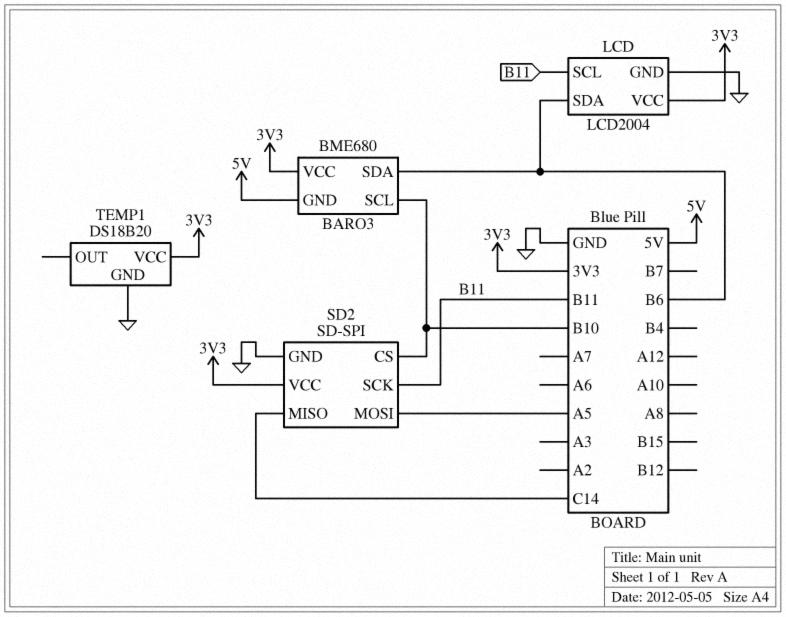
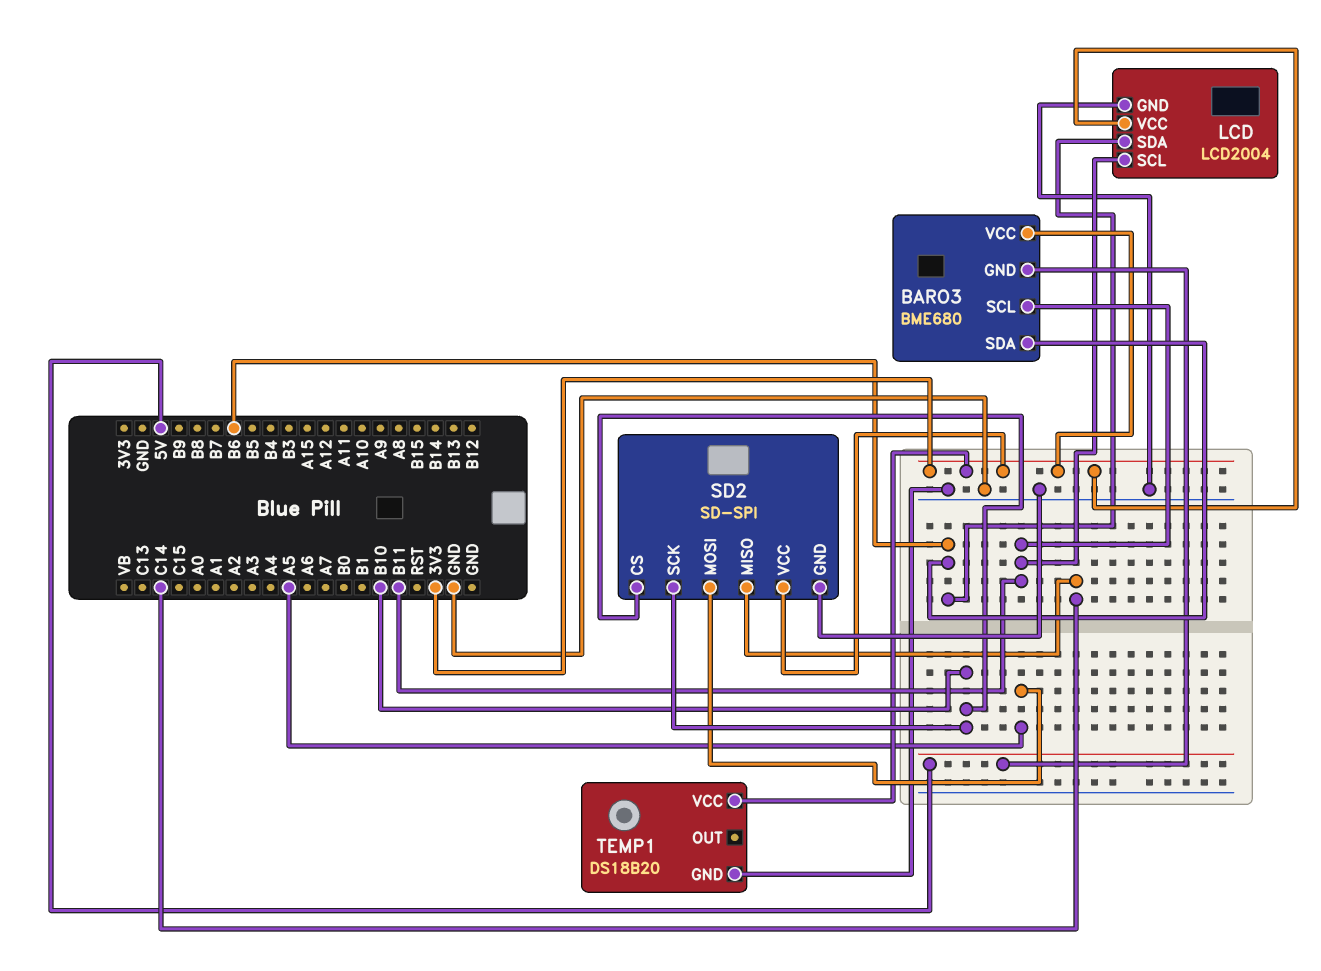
BARO3 pin SCL: B10 -> B11
SD2 pin SCK: B11 -> B10

